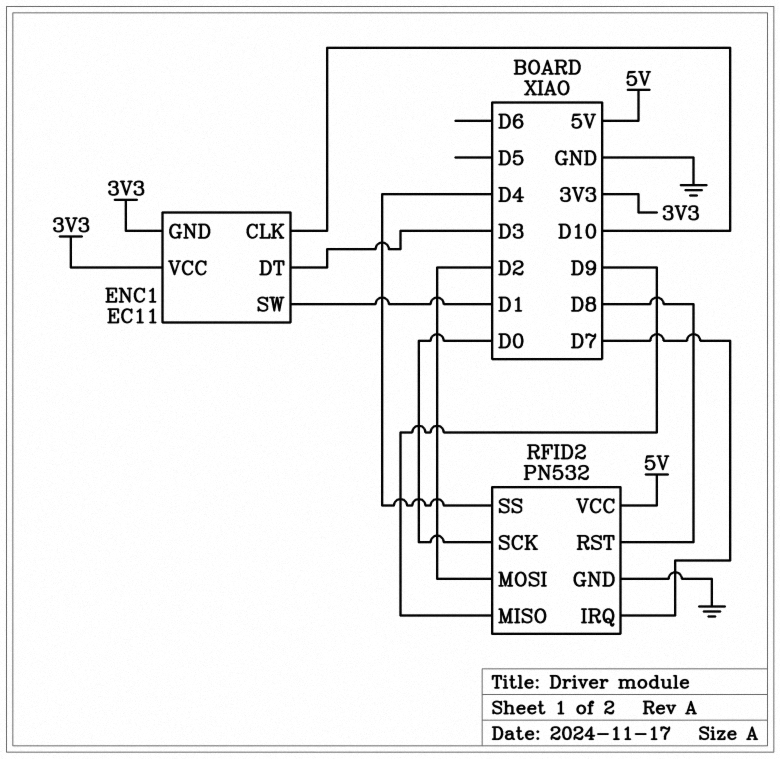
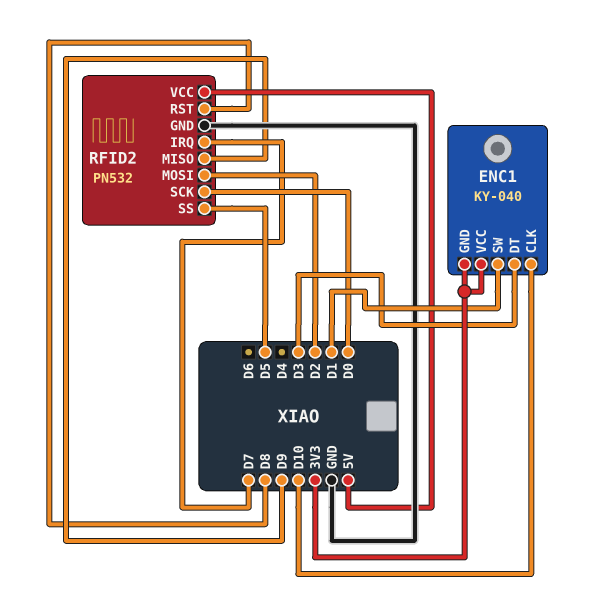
ENC1: EC11 -> KY-040
RFID2 pin SS: D4 -> D5

